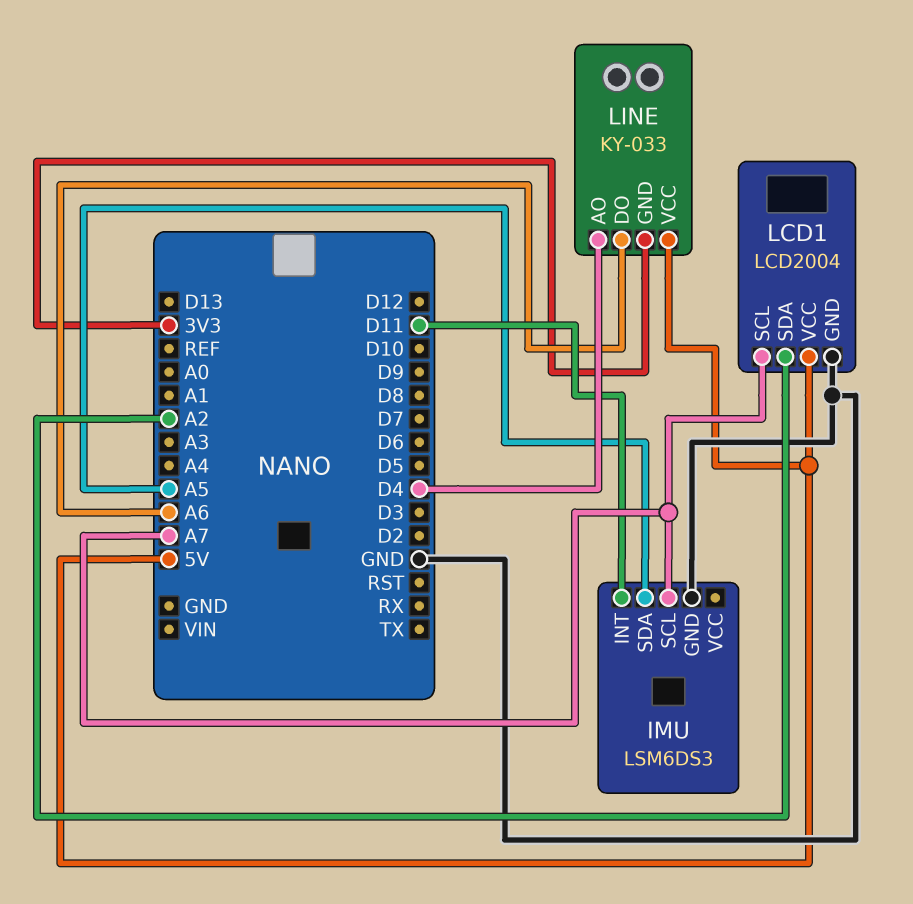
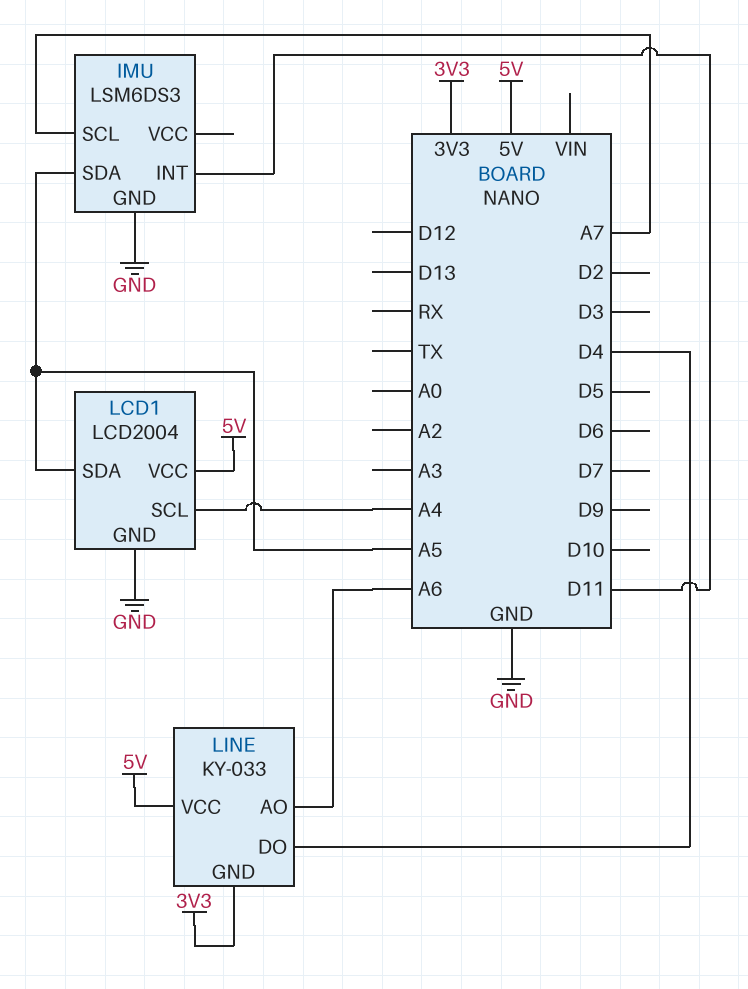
LCD1 pin SCL: A7 -> A4
LCD1 pin SDA: A2 -> A5
LINE pin AO: D4 -> A6
LINE pin DO: A6 -> D4

